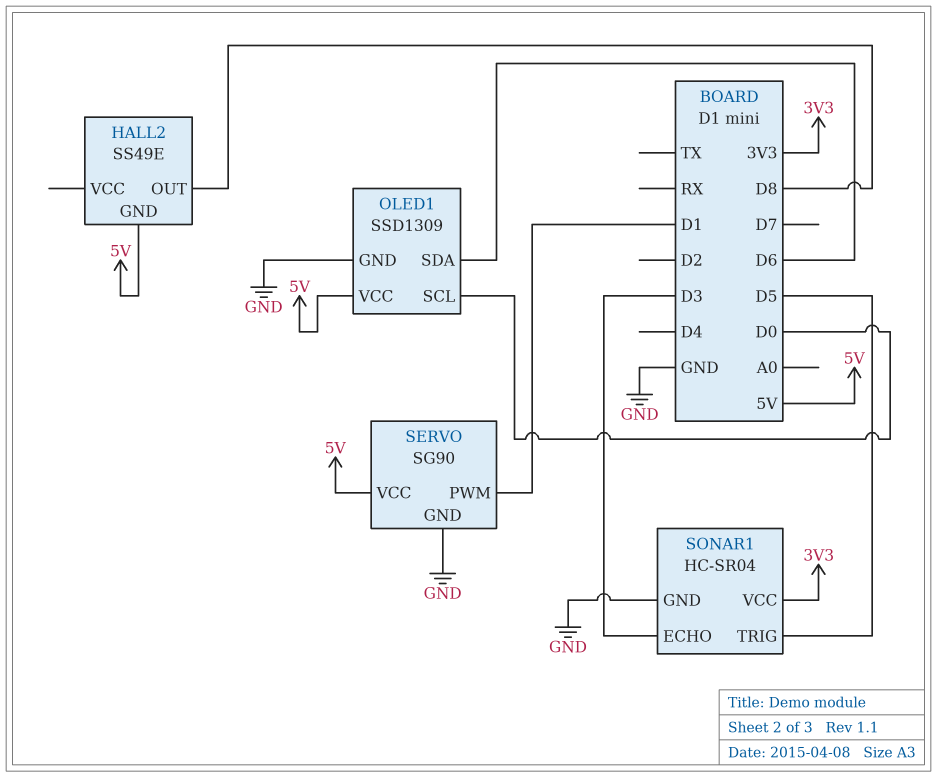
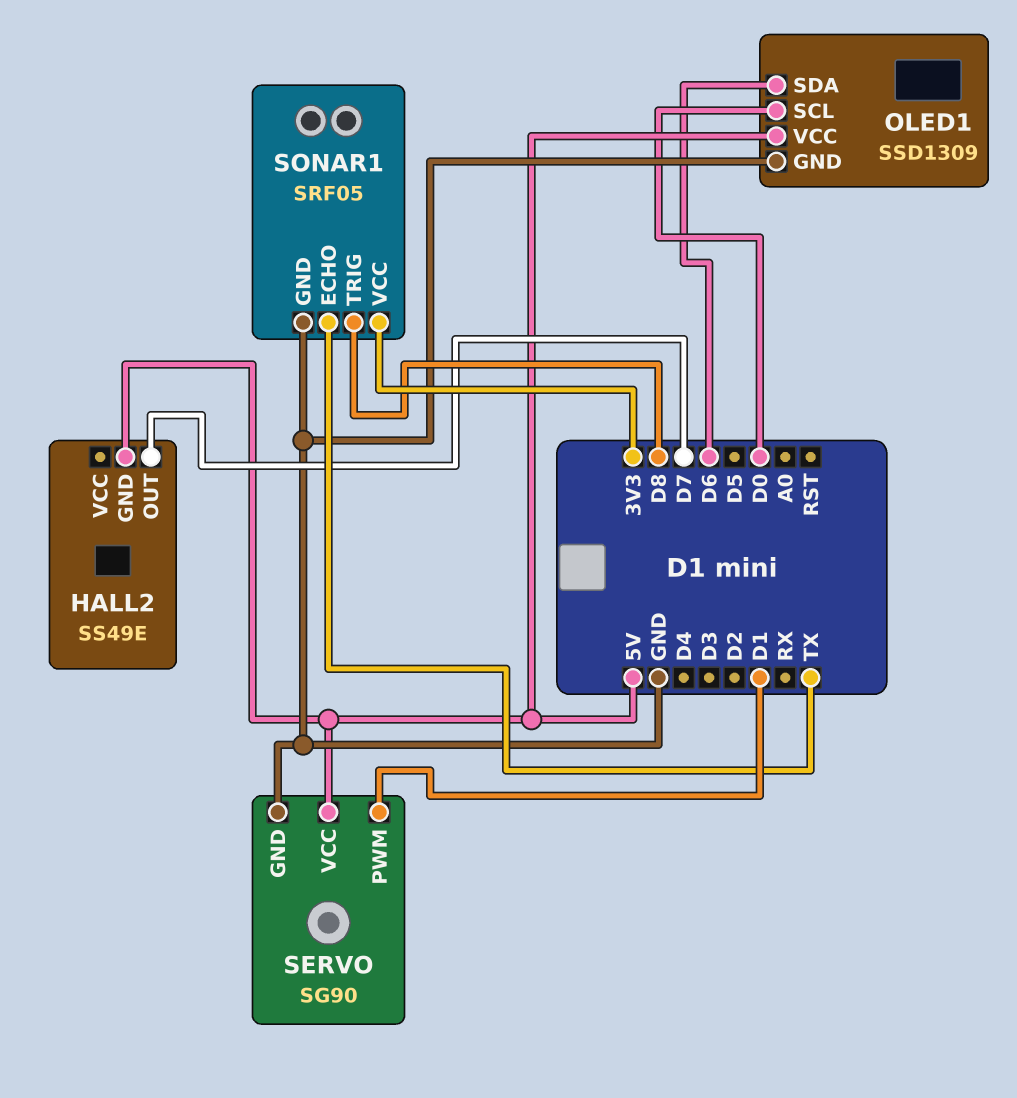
HALL2 pin OUT: D8 -> D7
SONAR1: HC-SR04 -> SRF05
SONAR1 pin ECHO: D3 -> TX
SONAR1 pin TRIG: D5 -> D8

